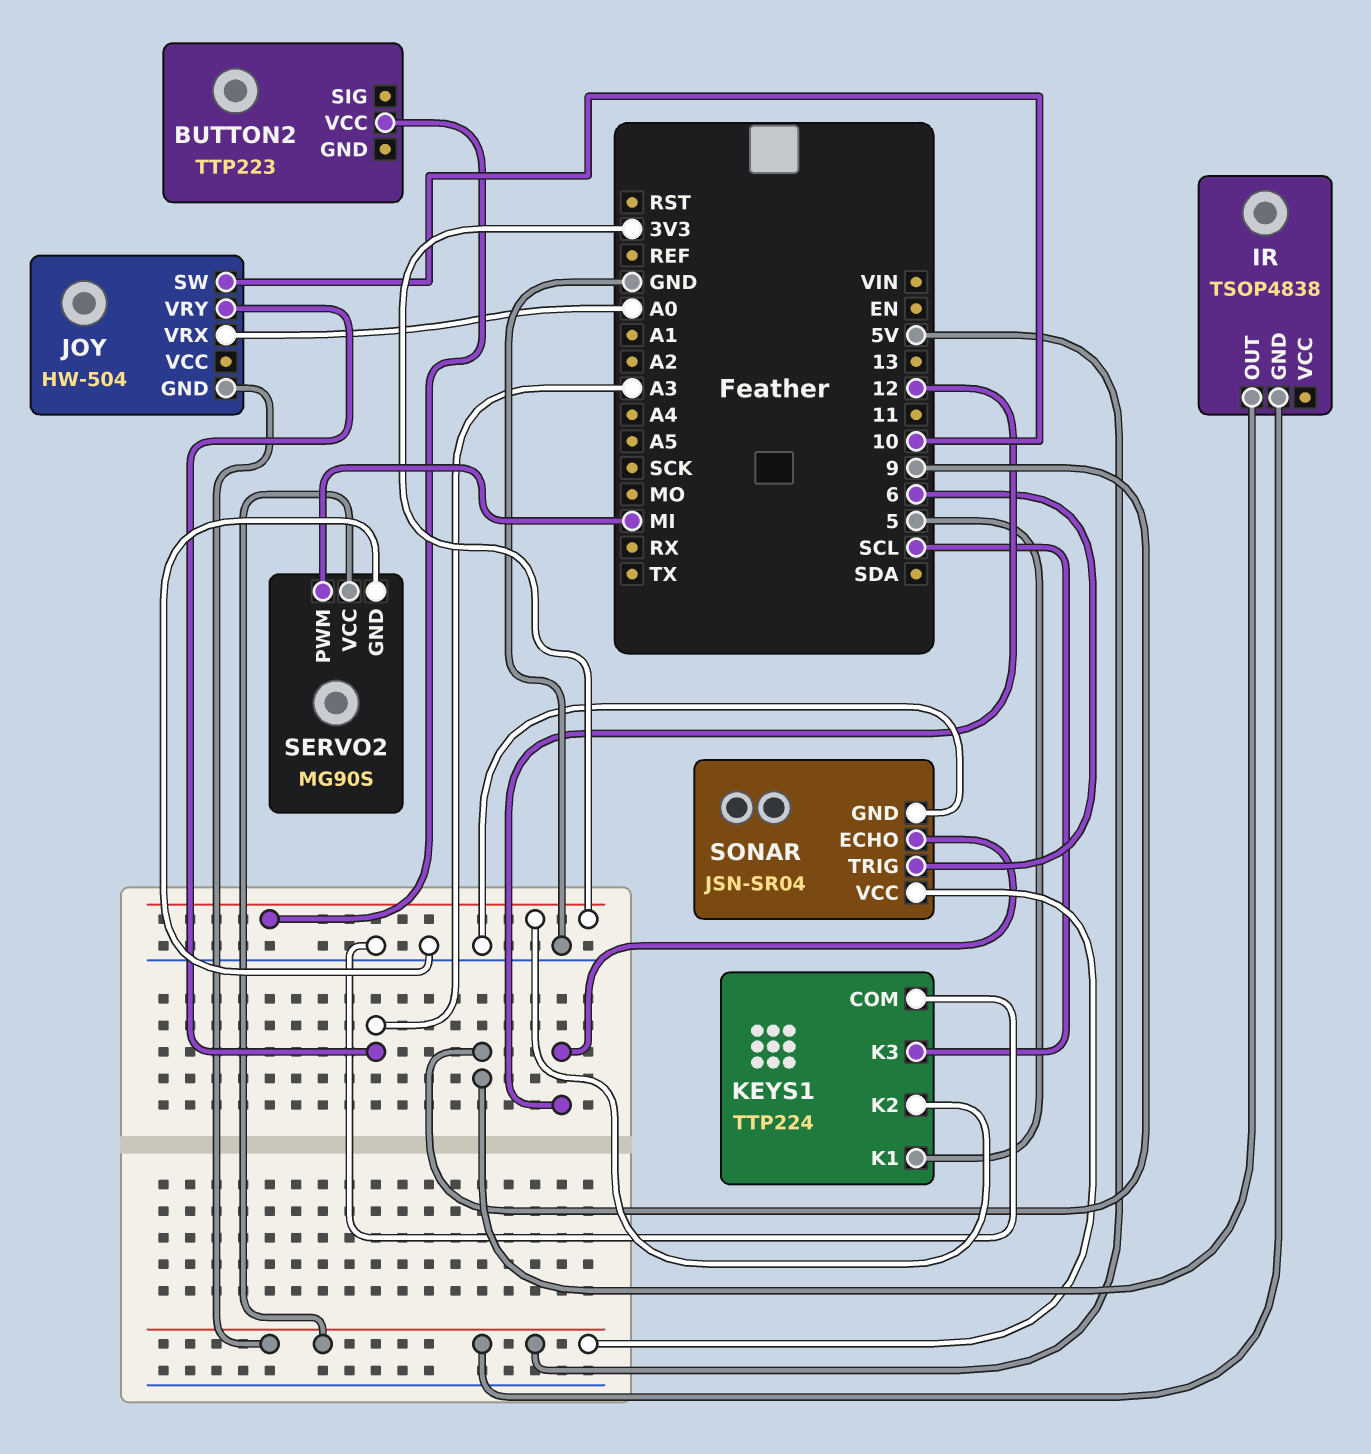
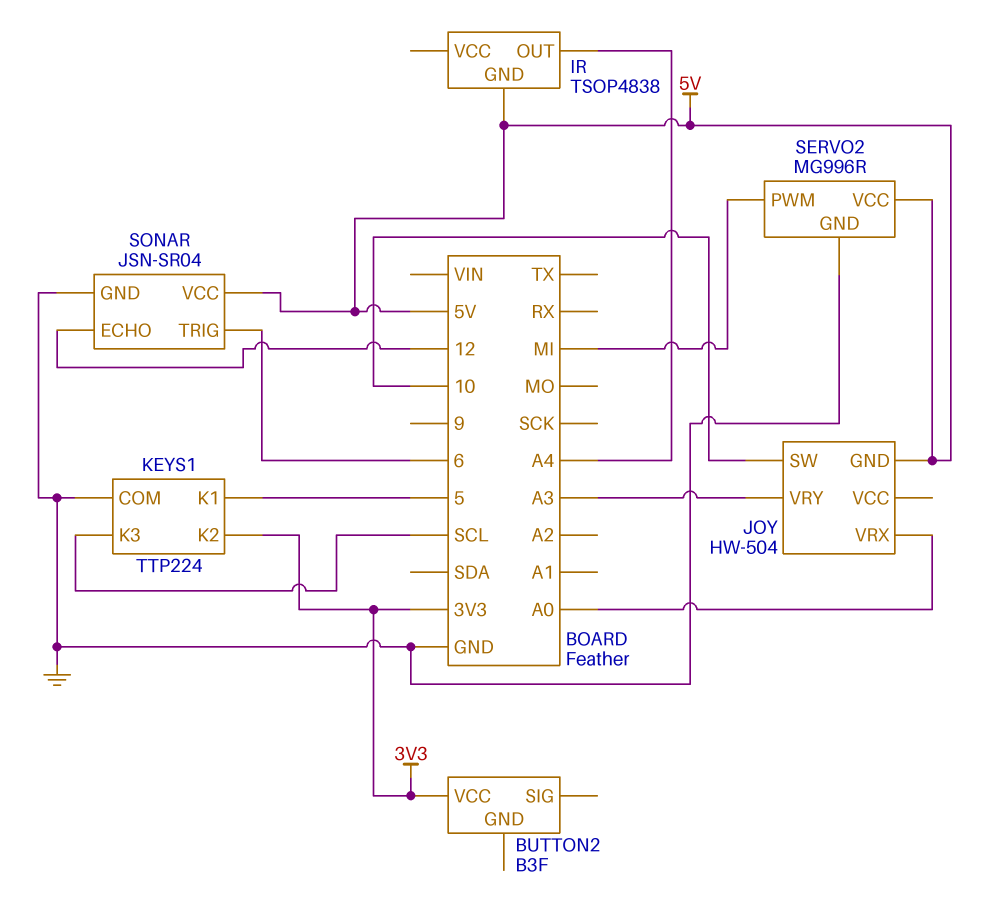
BUTTON2: TTP223 -> B3F
IR pin OUT: 9 -> A4
SERVO2: MG90S -> MG996R

